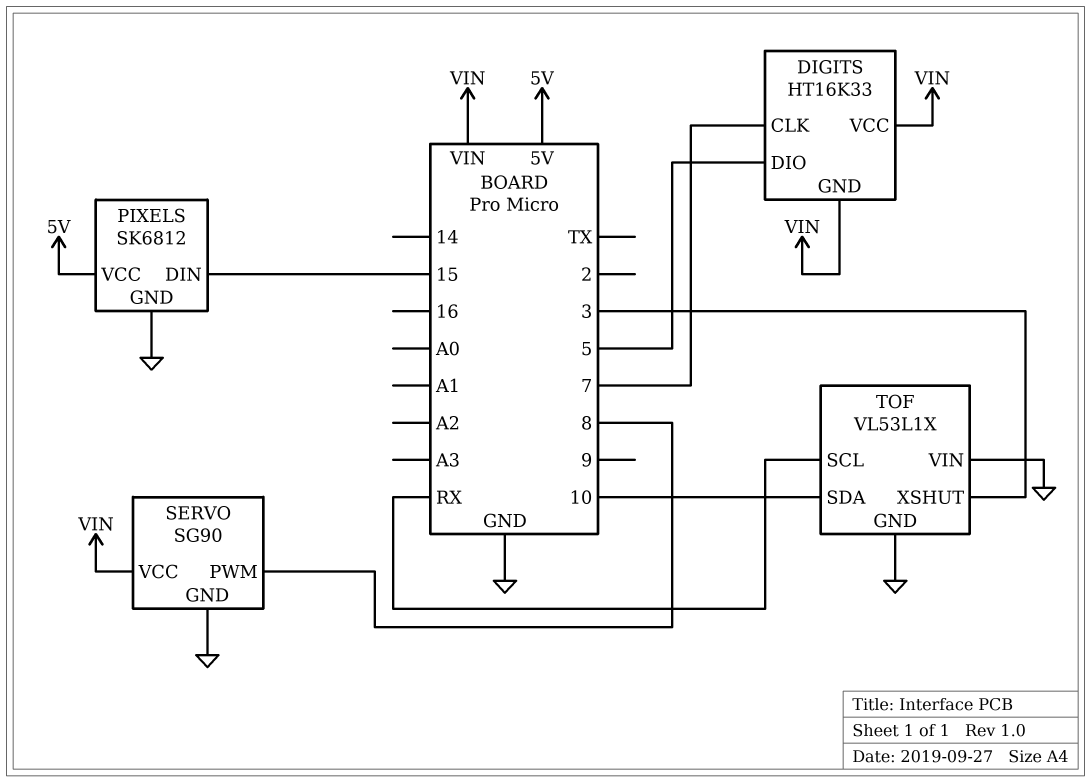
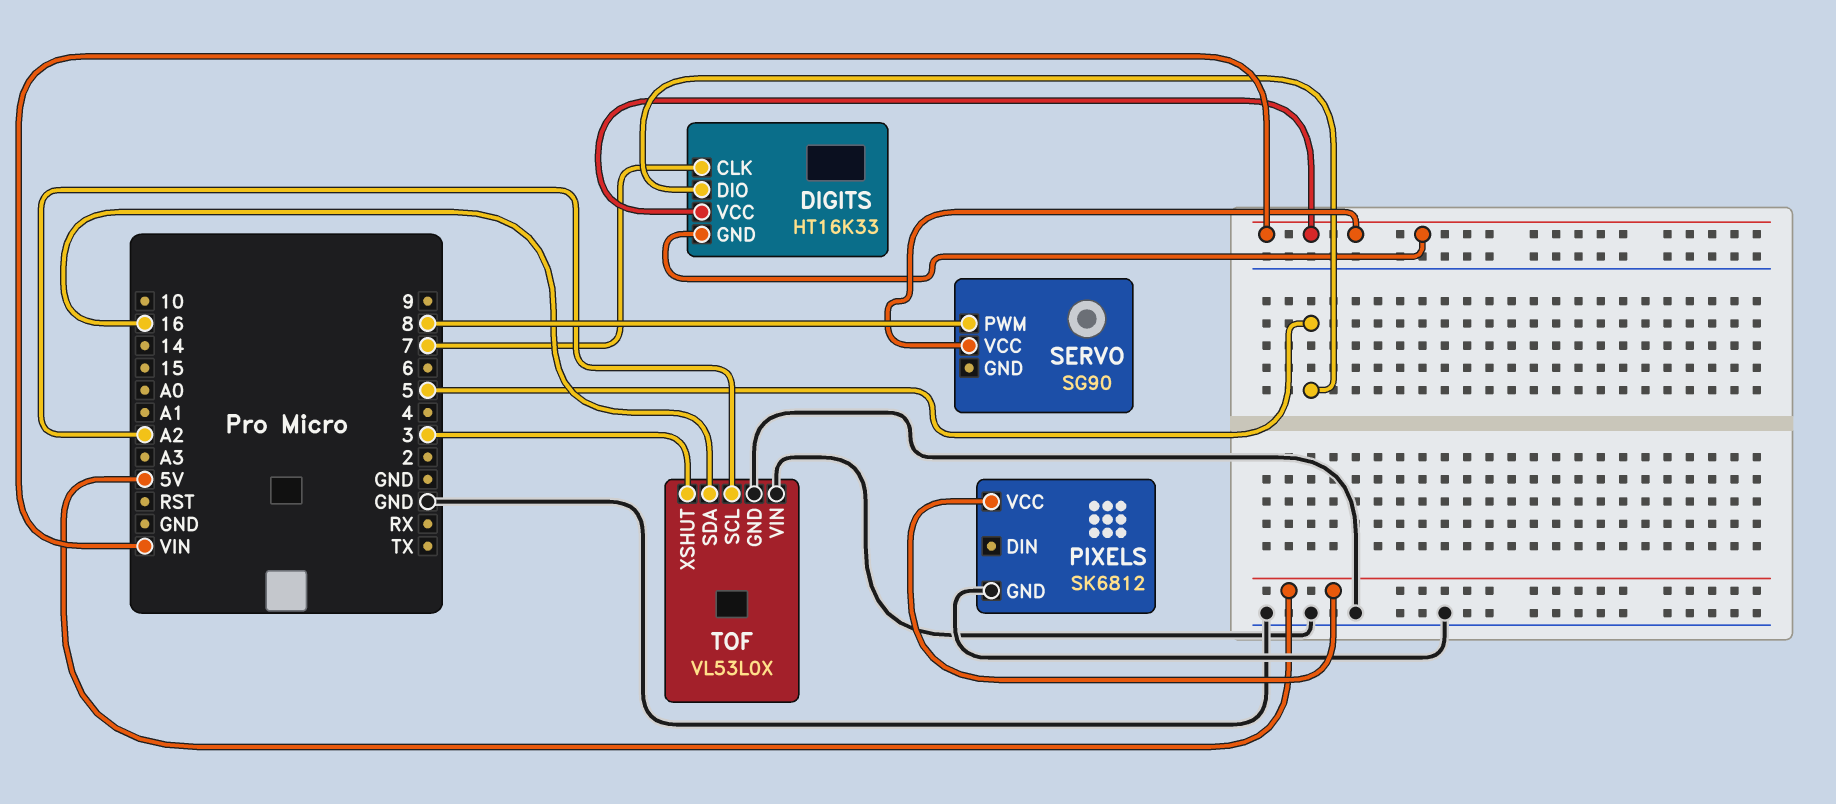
PIXELS pin DIN: 15 -> none
SERVO pin GND: GND -> none
TOF: VL53L1X -> VL53L0X
TOF pin SCL: RX -> A2
TOF pin SDA: 10 -> 16

